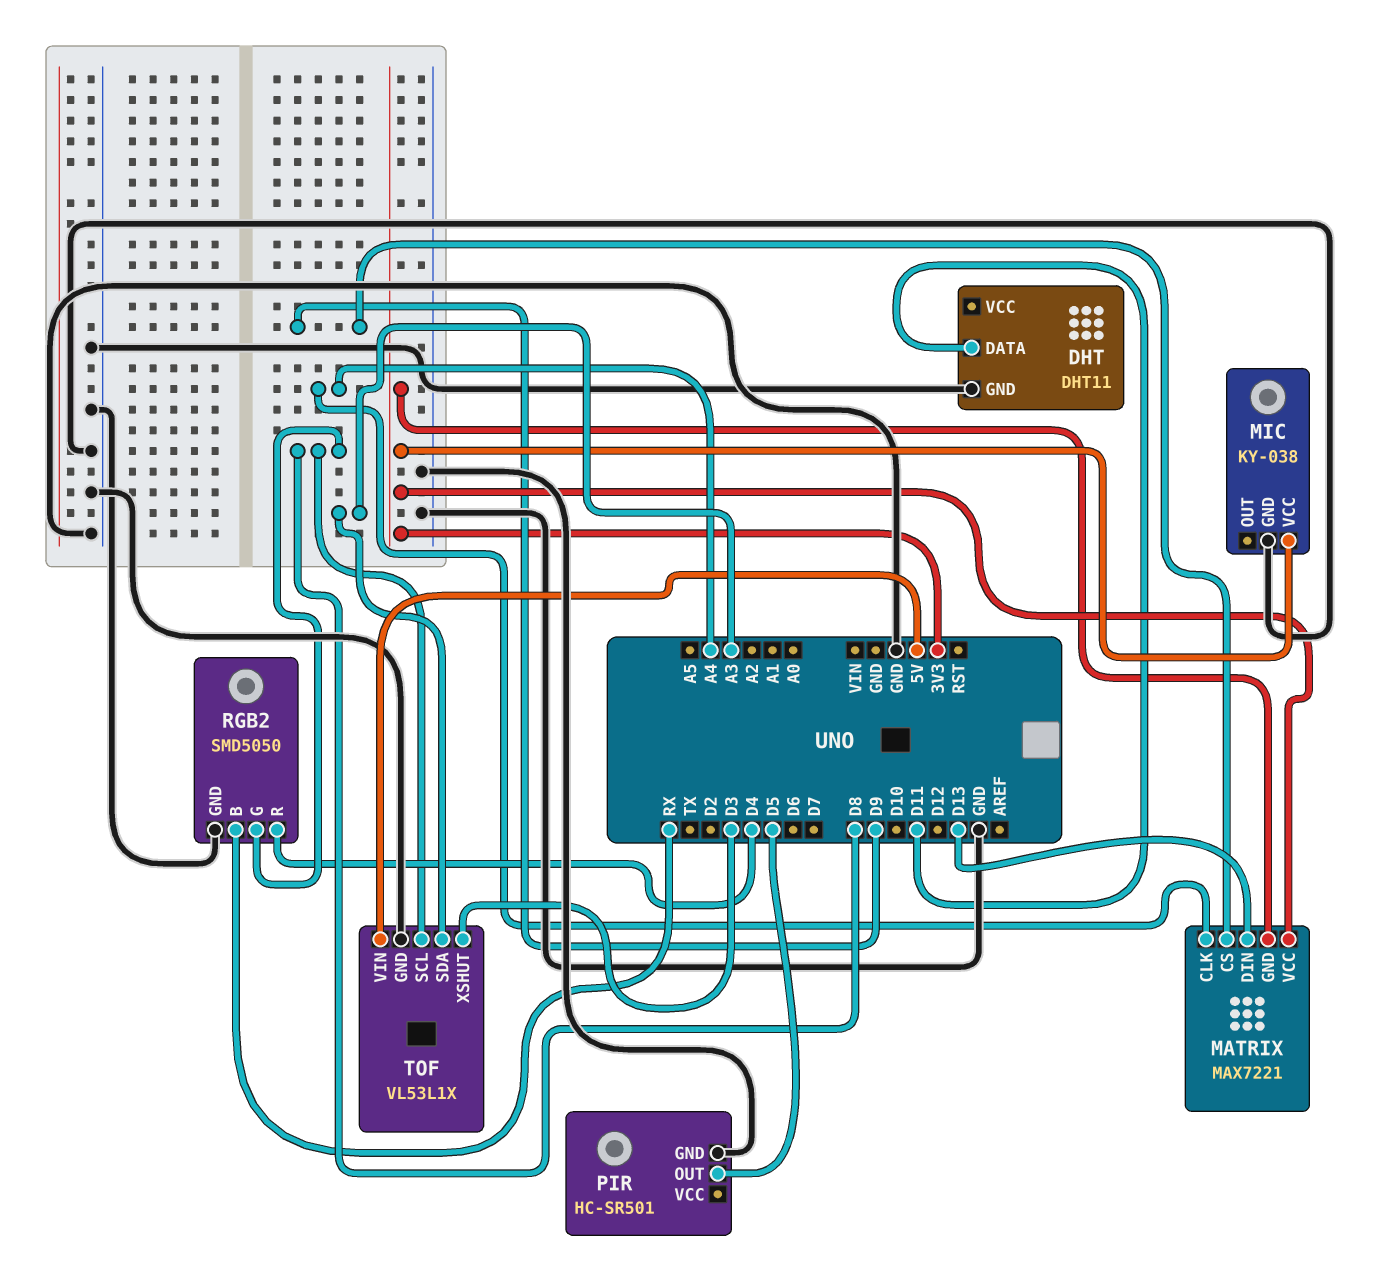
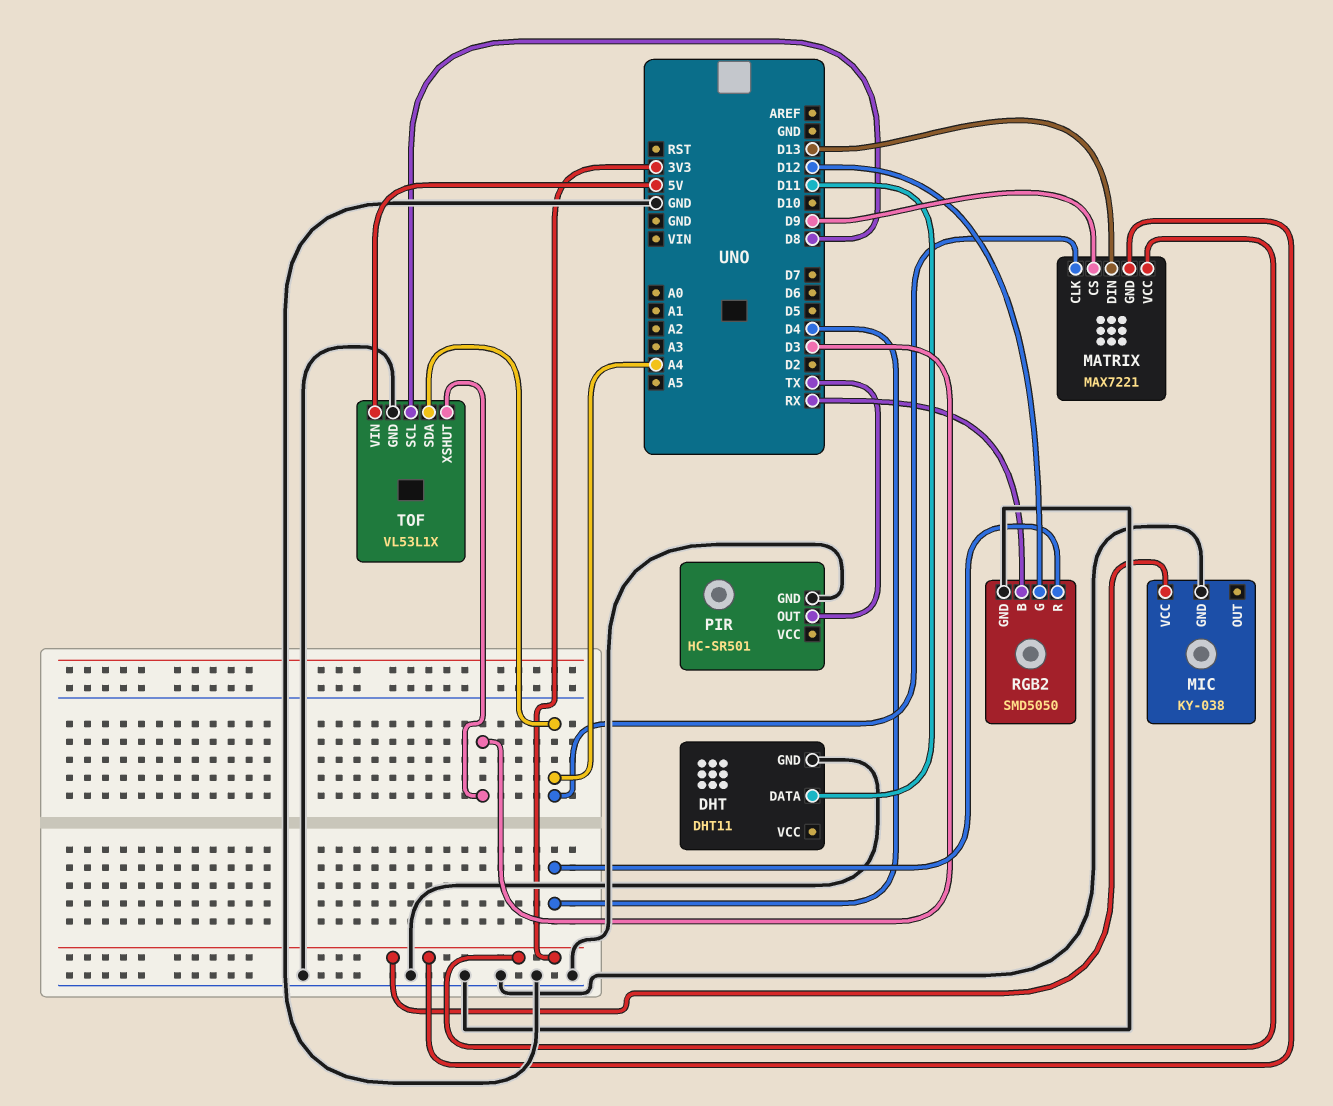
PIR pin OUT: D5 -> TX
RGB2 pin G: D8 -> D12
TOF pin SDA: A3 -> A4

